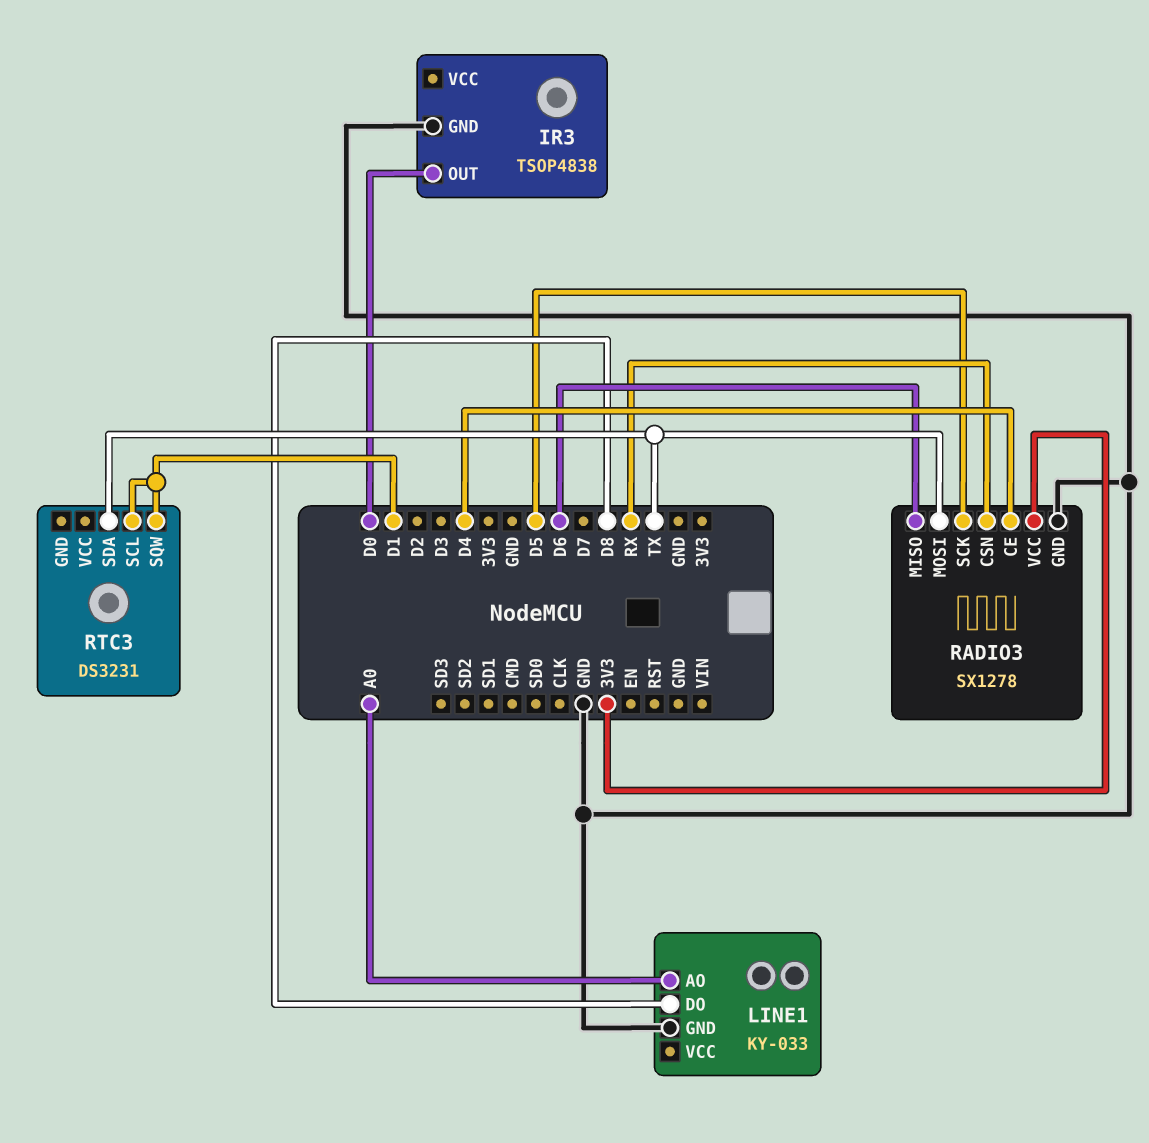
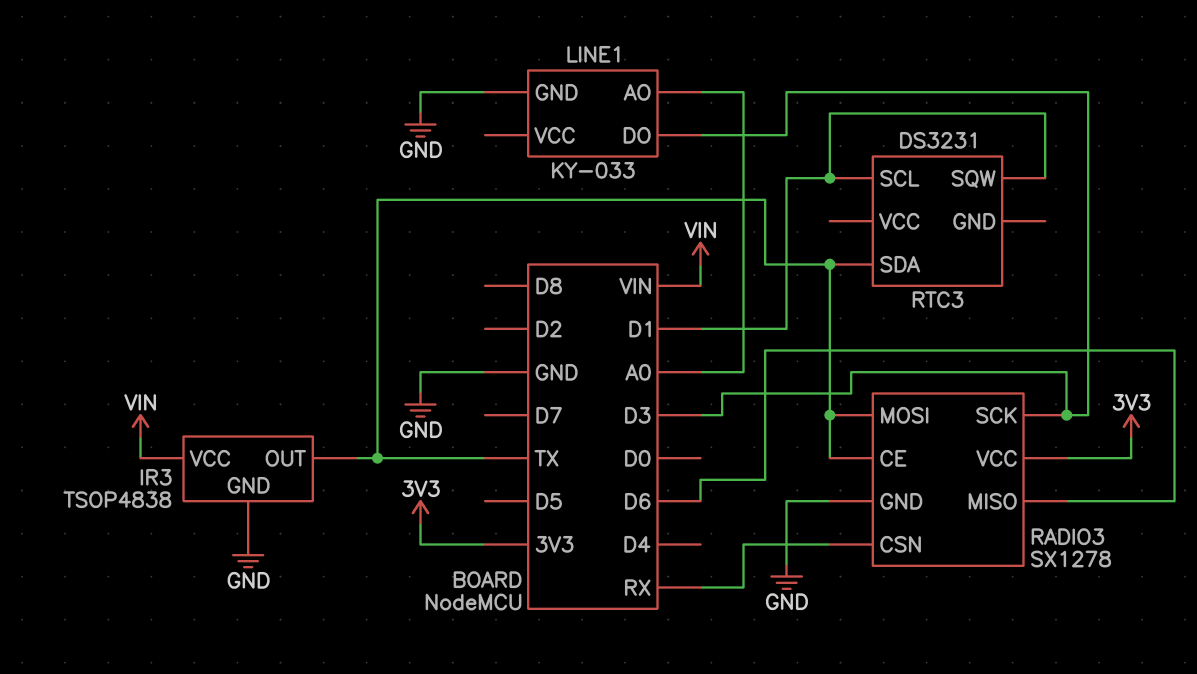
IR3 pin OUT: D0 -> TX
IR3 pin VCC: none -> VIN
LINE1 pin DO: D8 -> D3
RADIO3 pin CE: D4 -> TX
RADIO3 pin SCK: D5 -> D3

